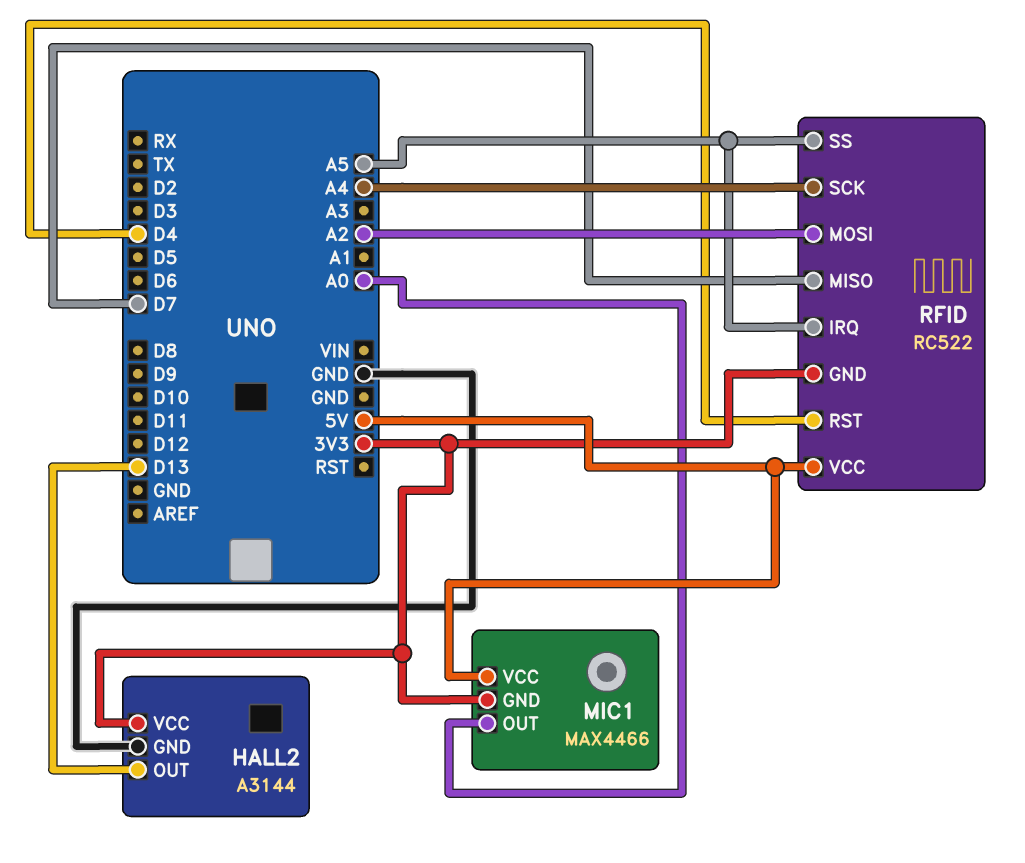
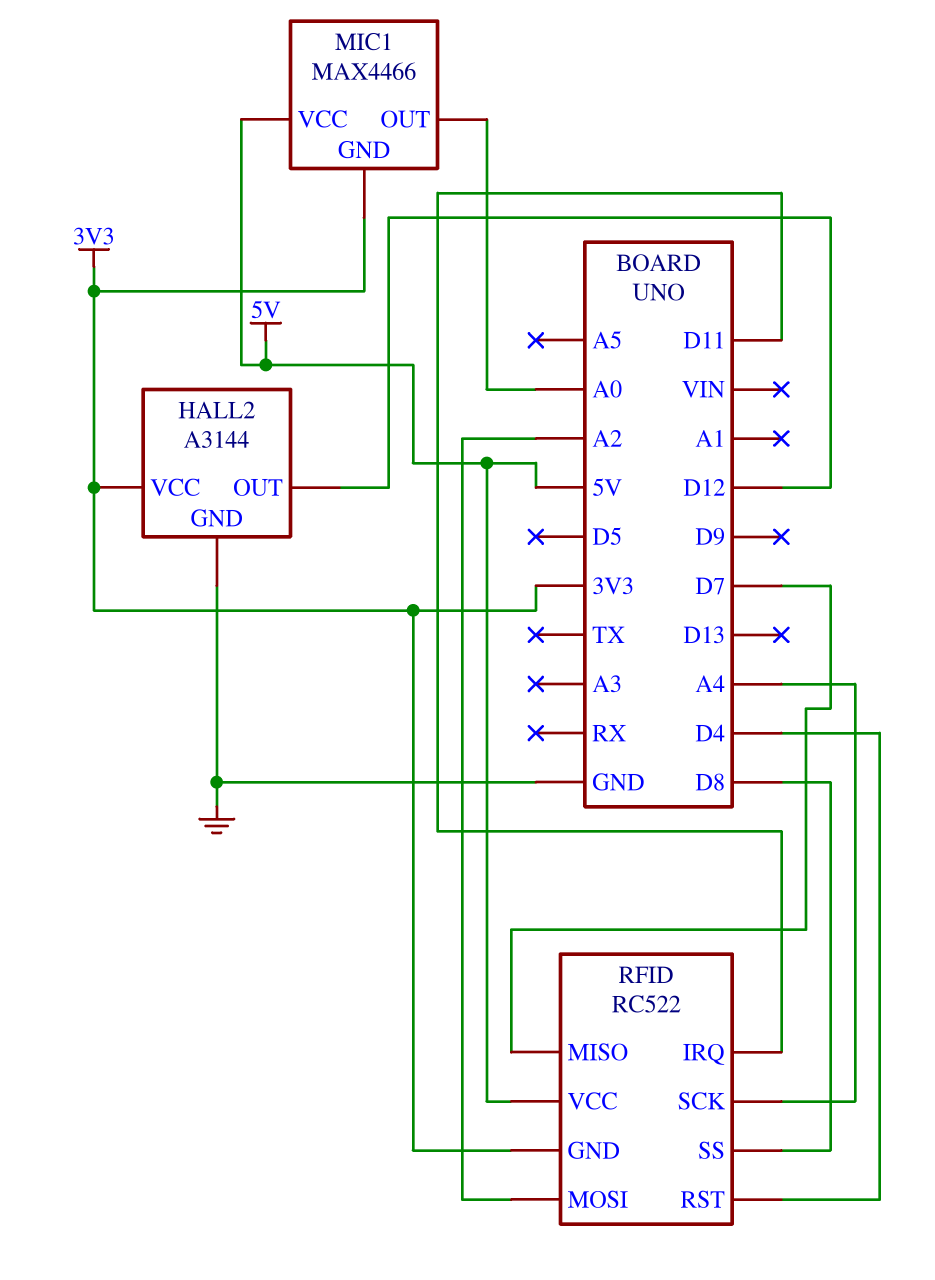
HALL2 pin OUT: D13 -> D12
RFID pin IRQ: A5 -> D11
RFID pin SS: A5 -> D8

